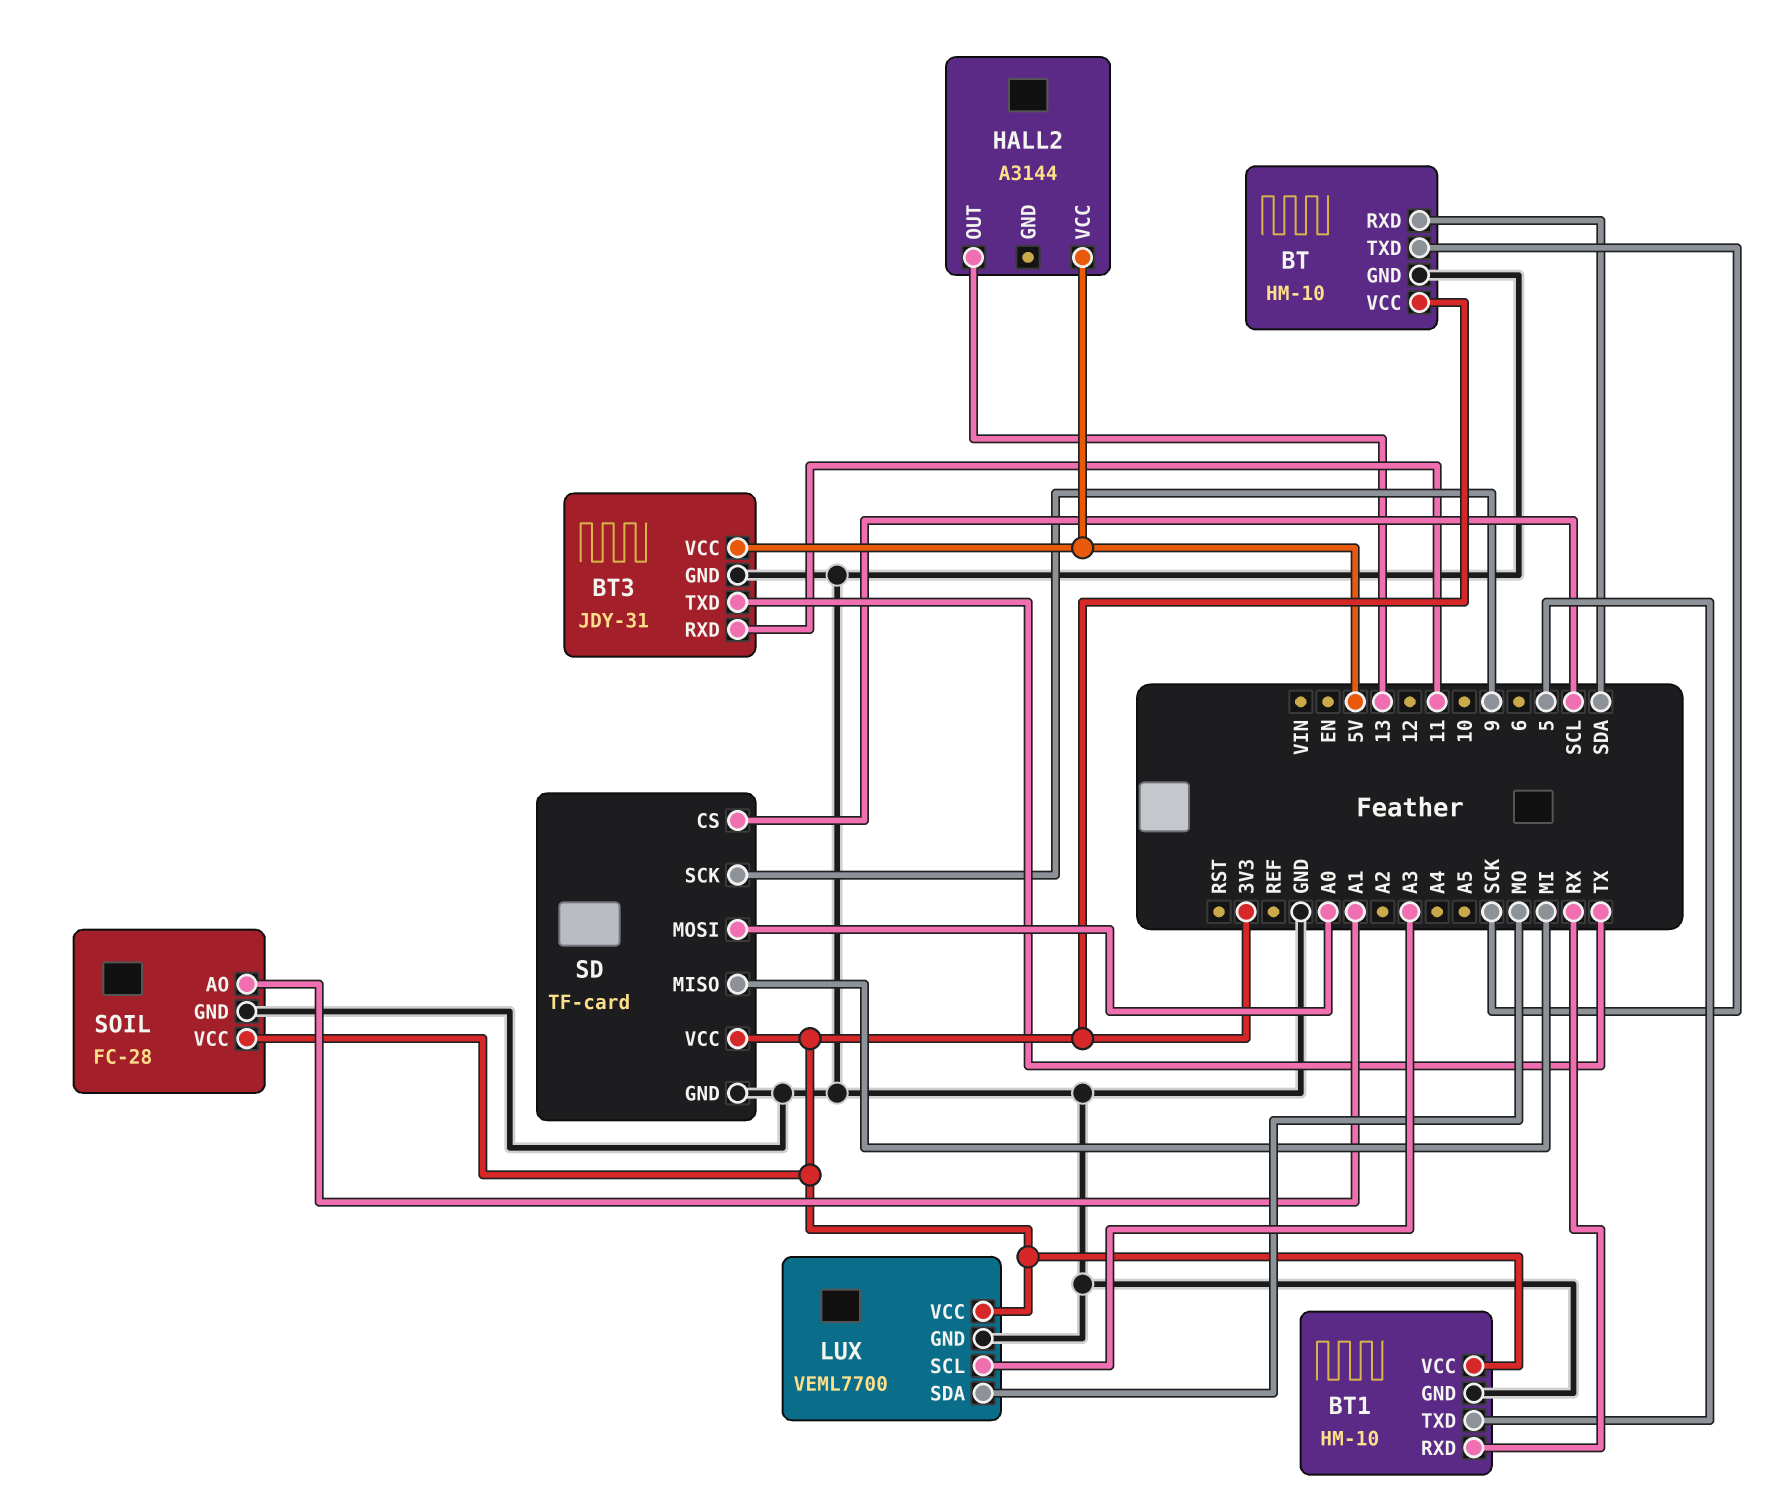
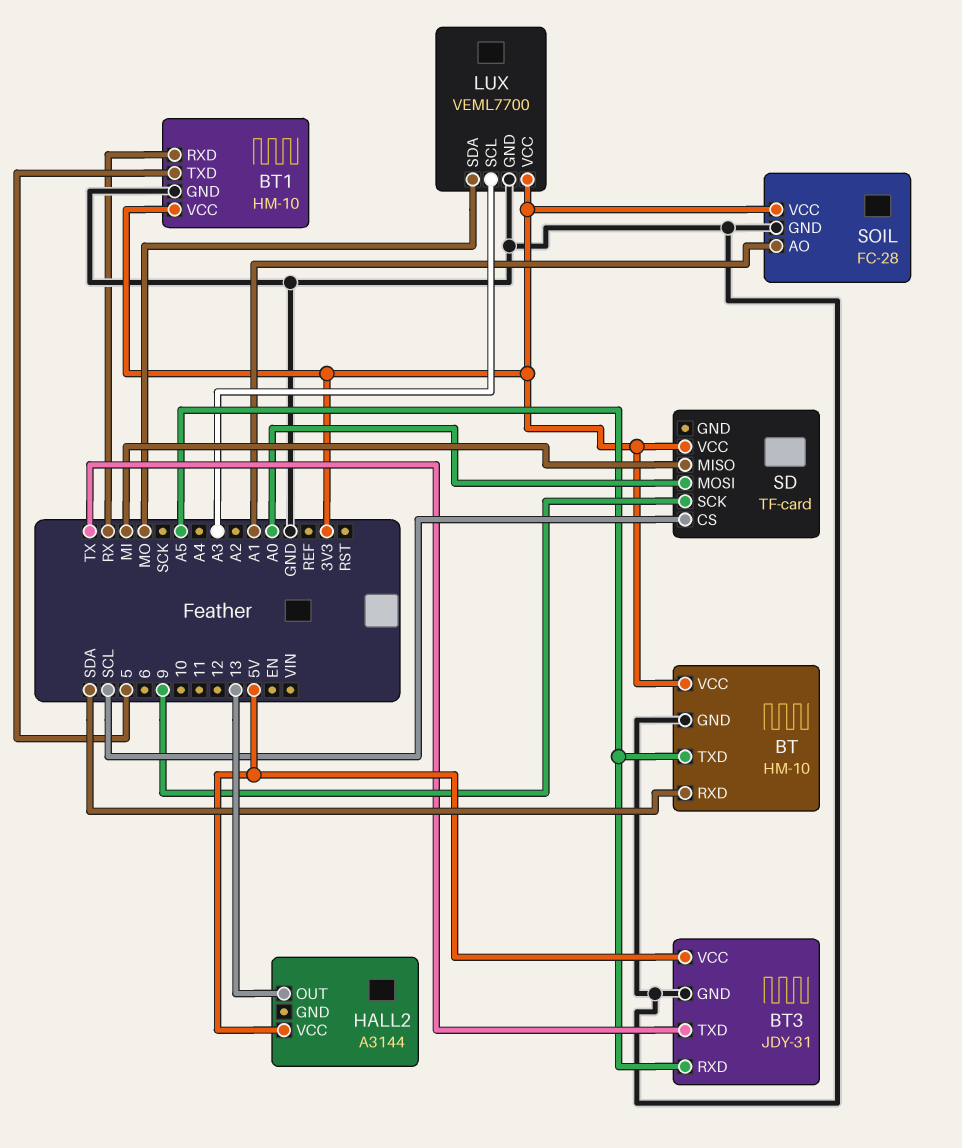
BT pin TXD: SCK -> A5
BT3 pin RXD: 11 -> A5
SD pin GND: GND -> none

